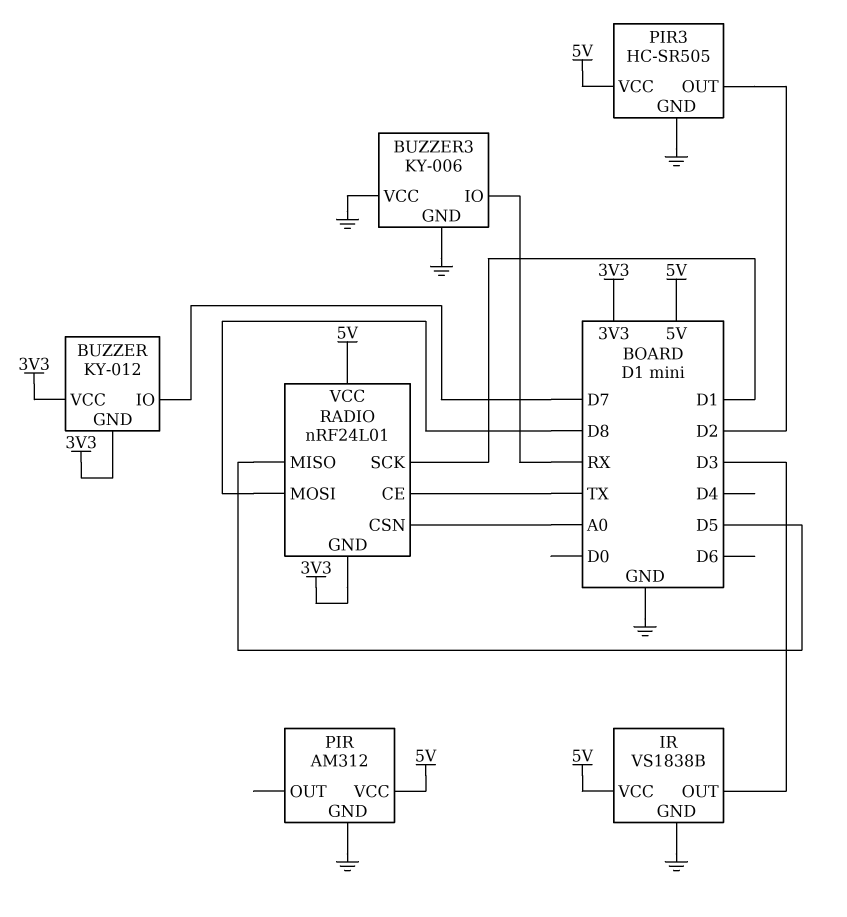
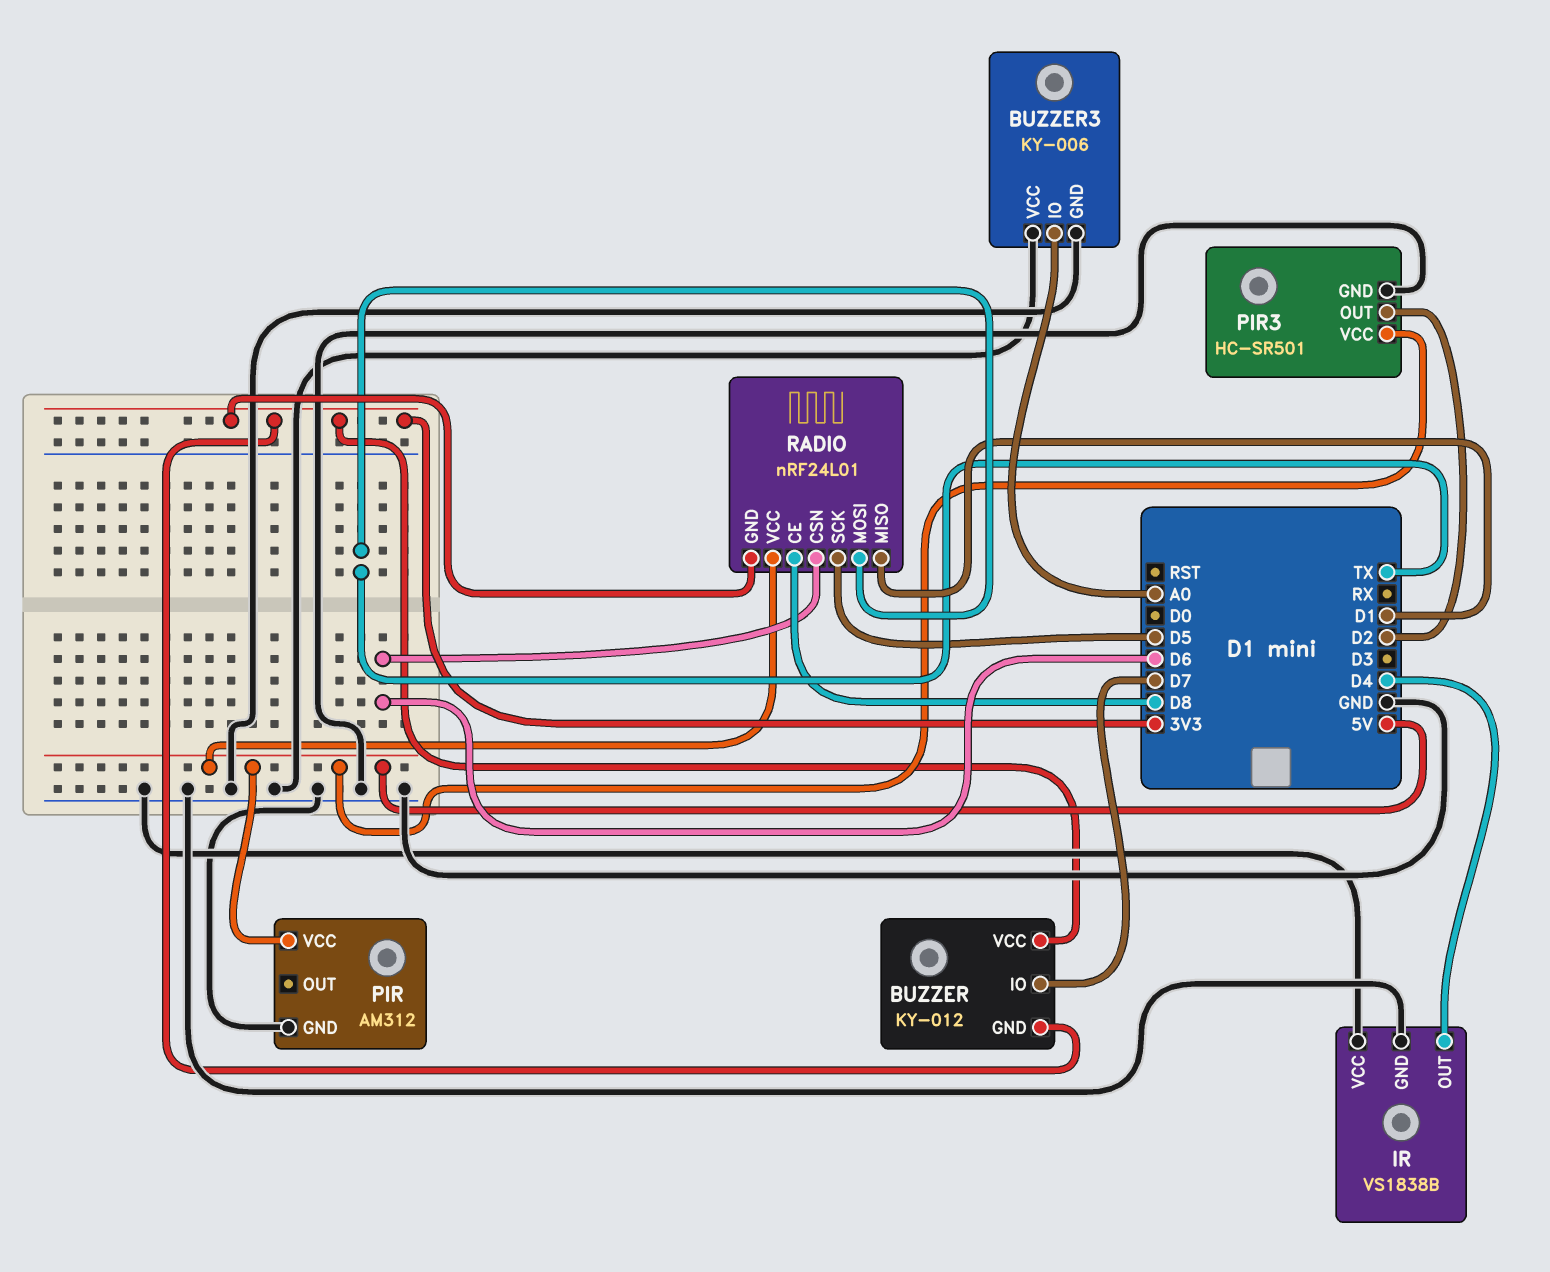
BUZZER3 pin IO: RX -> A0
IR pin OUT: D3 -> D4
IR pin VCC: 5V -> GND
PIR3: HC-SR505 -> HC-SR501
RADIO pin CE: TX -> D8
RADIO pin CSN: A0 -> D6
RADIO pin MISO: D5 -> D1
RADIO pin MOSI: D8 -> TX
RADIO pin SCK: D1 -> D5

